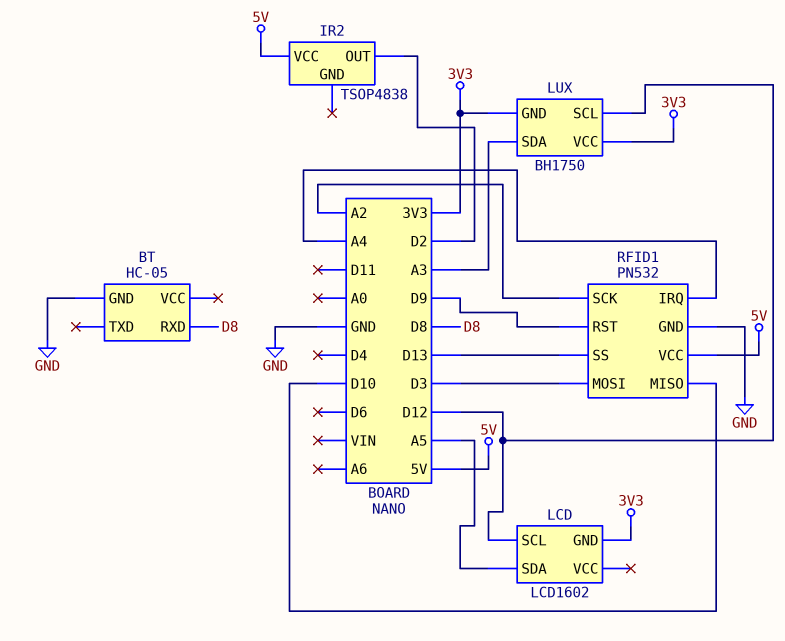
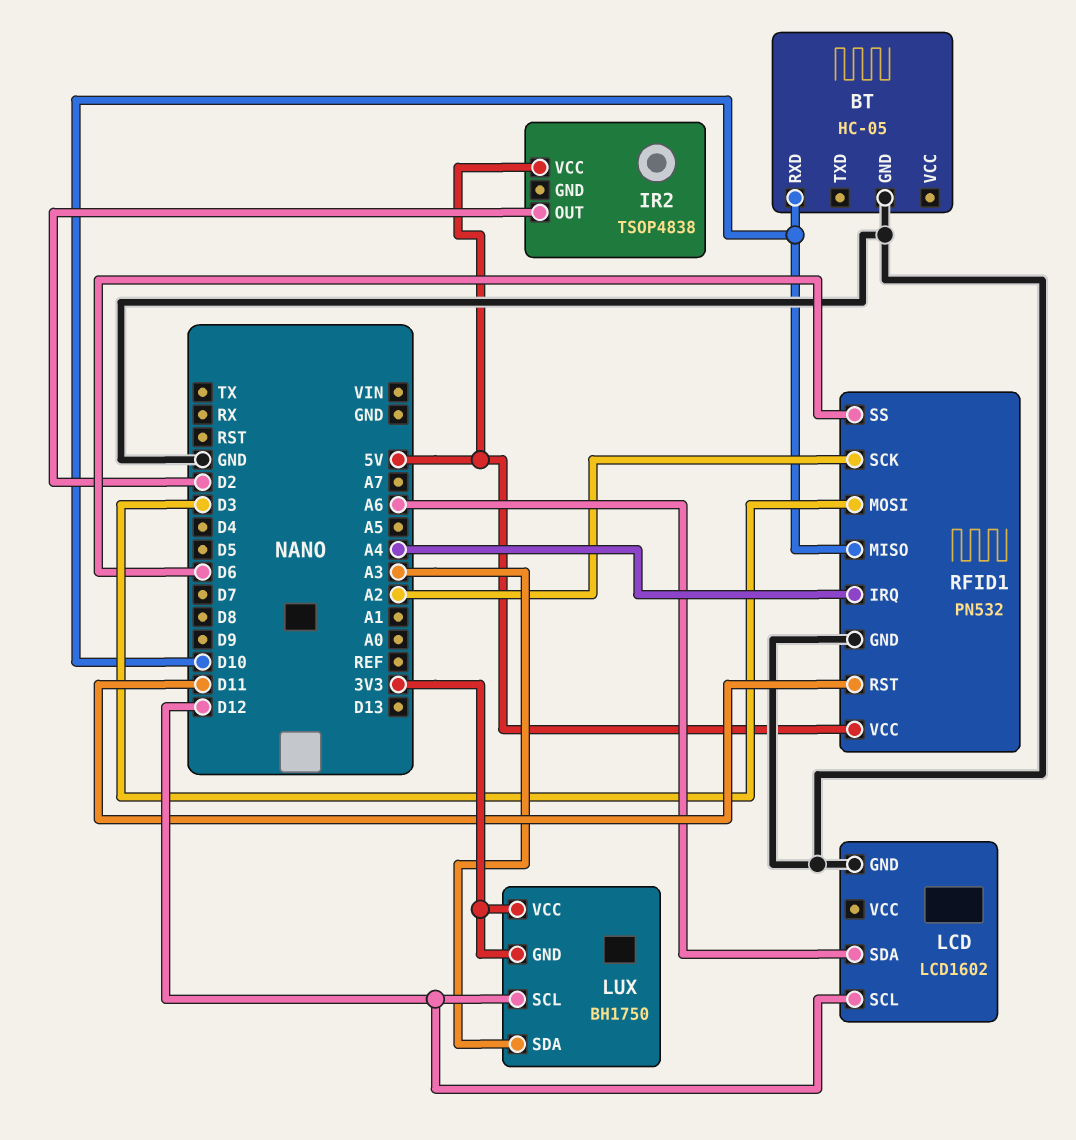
BT pin RXD: D8 -> D10
LCD pin GND: 3V3 -> GND
LCD pin SDA: A5 -> A6
RFID1 pin RST: D9 -> D11
RFID1 pin SS: D13 -> D6

